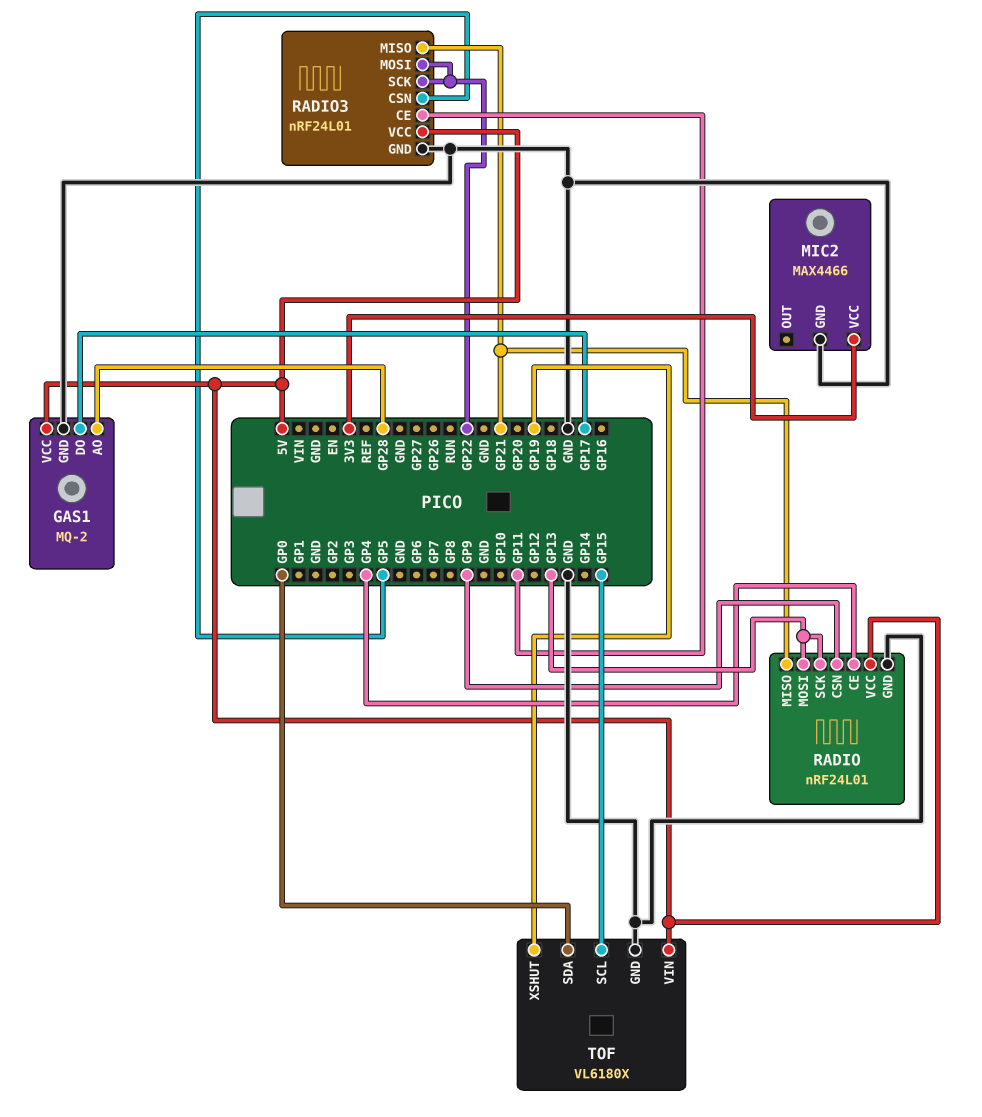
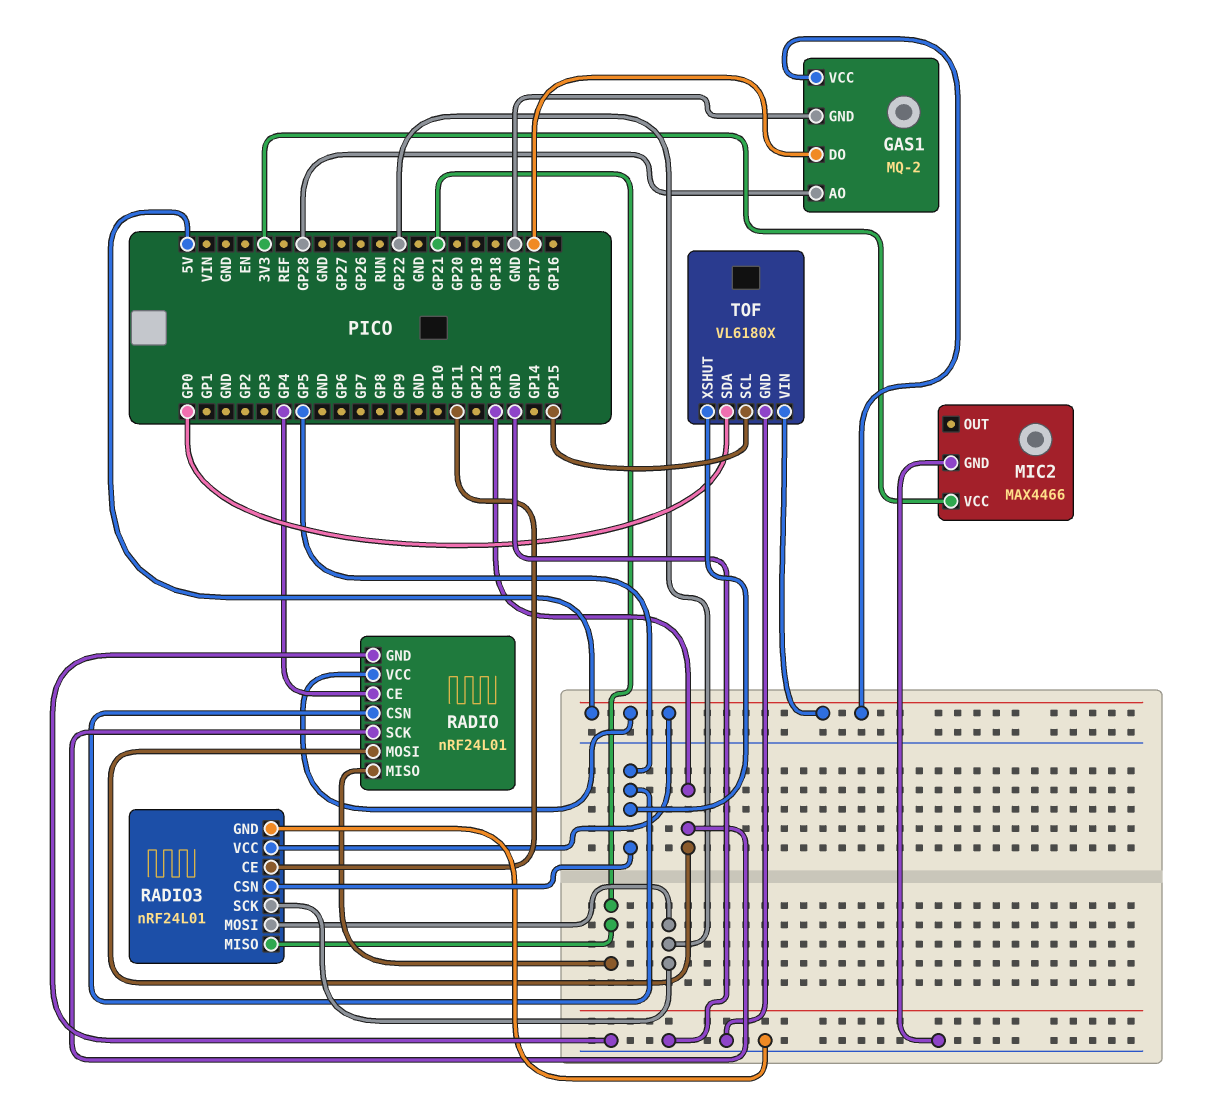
RADIO pin CSN: GP9 -> GP5
TOF pin XSHUT: GP19 -> GP5

